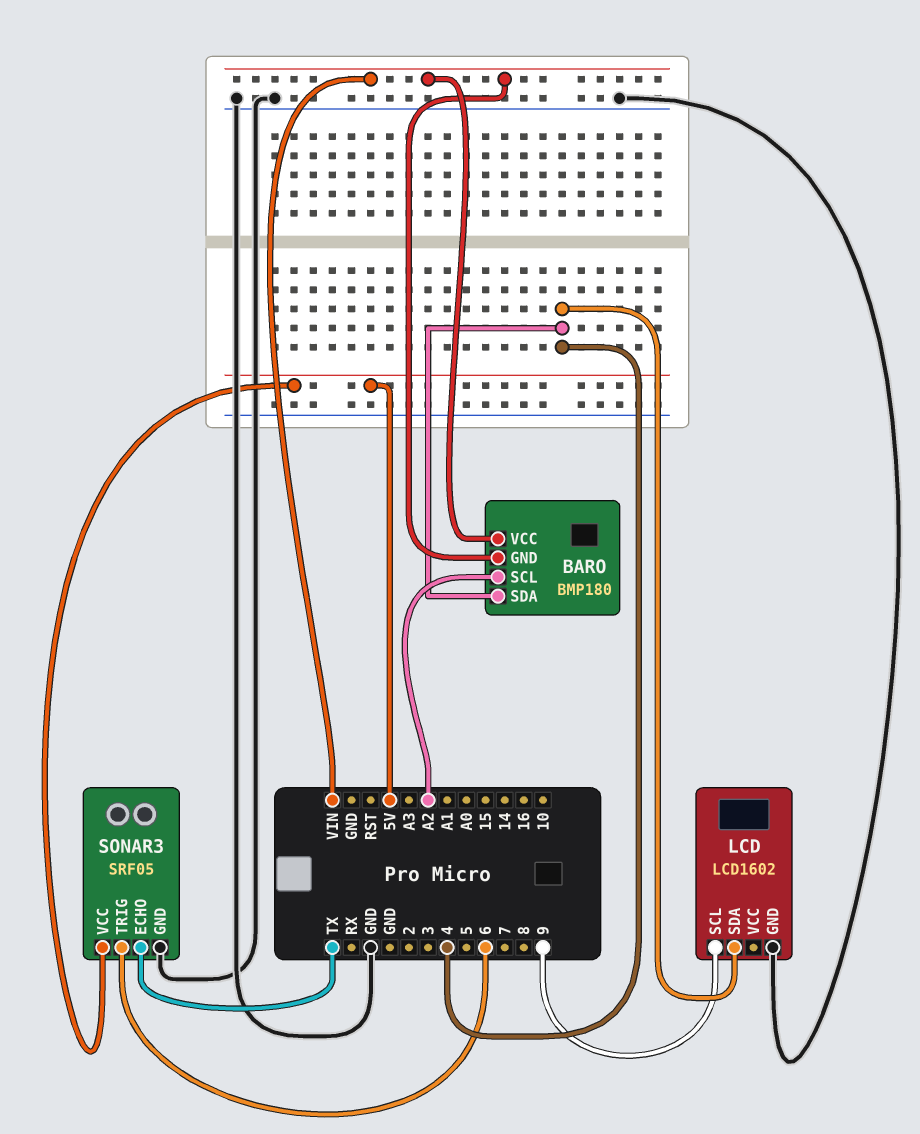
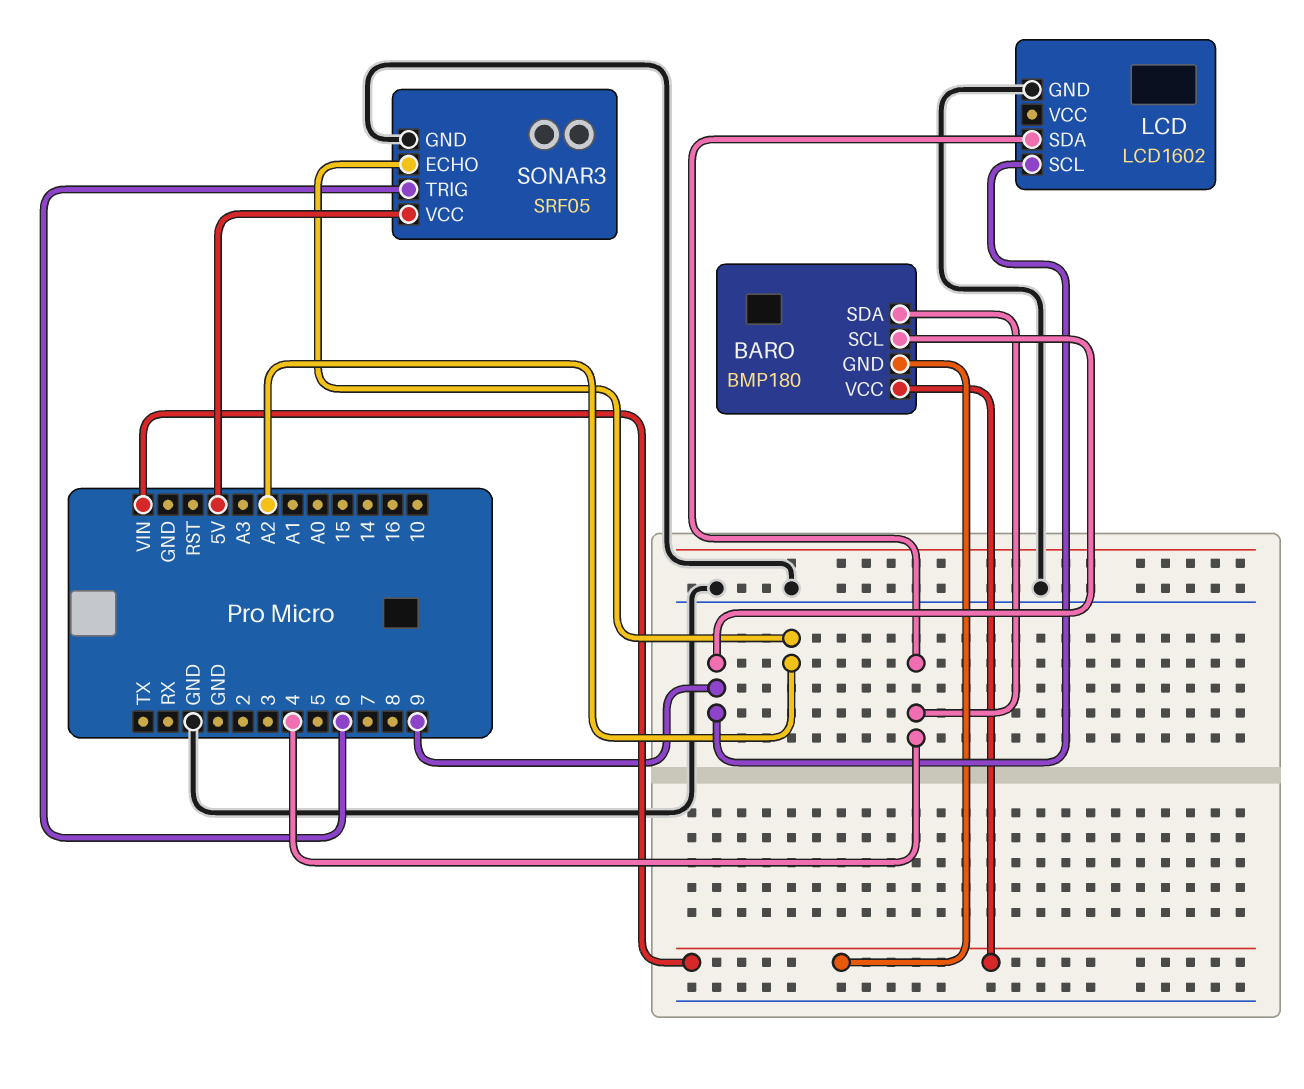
BARO pin SCL: A2 -> 9
SONAR3 pin ECHO: TX -> A2

